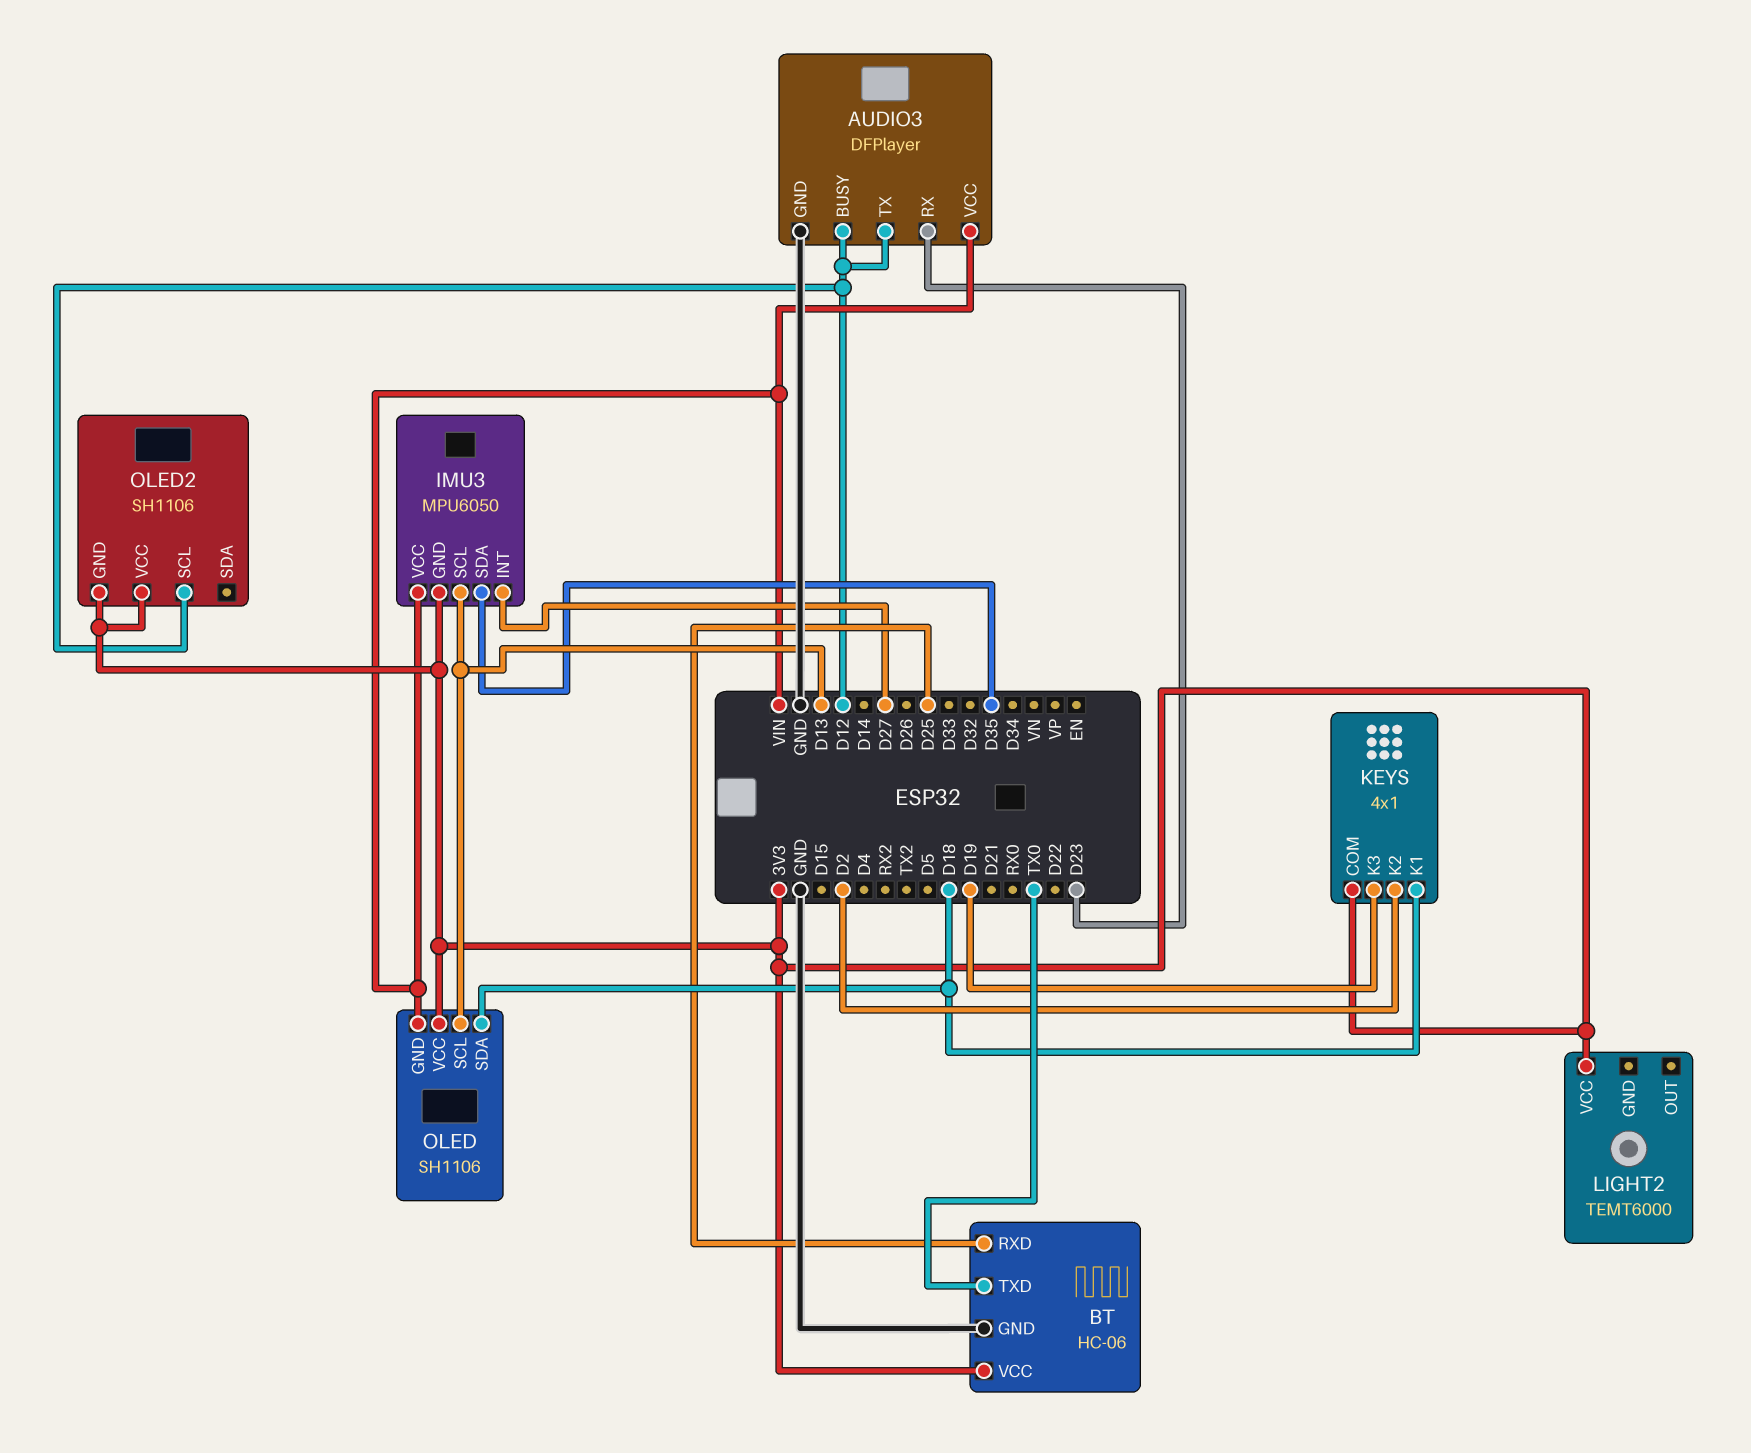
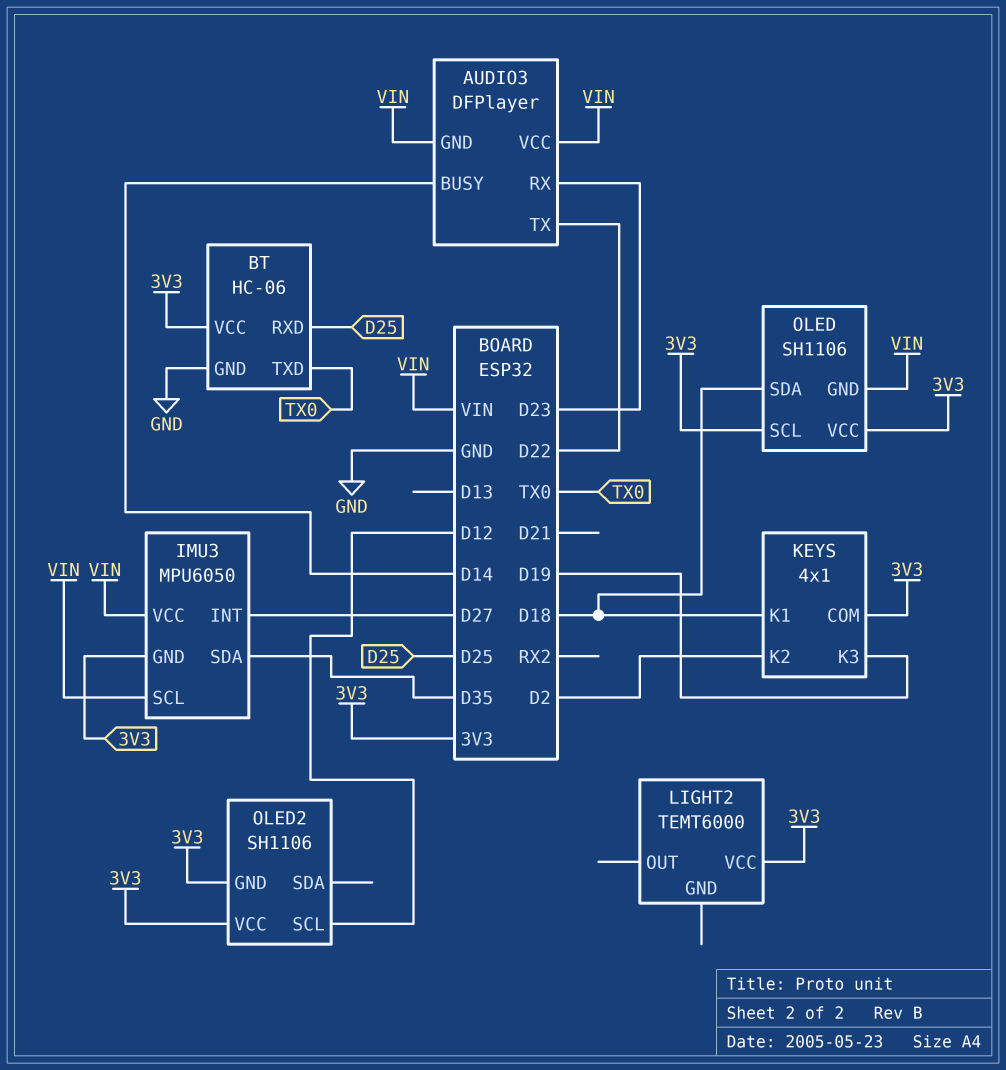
AUDIO3 pin BUSY: D12 -> D14
AUDIO3 pin GND: GND -> VIN
AUDIO3 pin TX: D12 -> D22
IMU3 pin SCL: D13 -> VIN
OLED pin SCL: D13 -> 3V3

